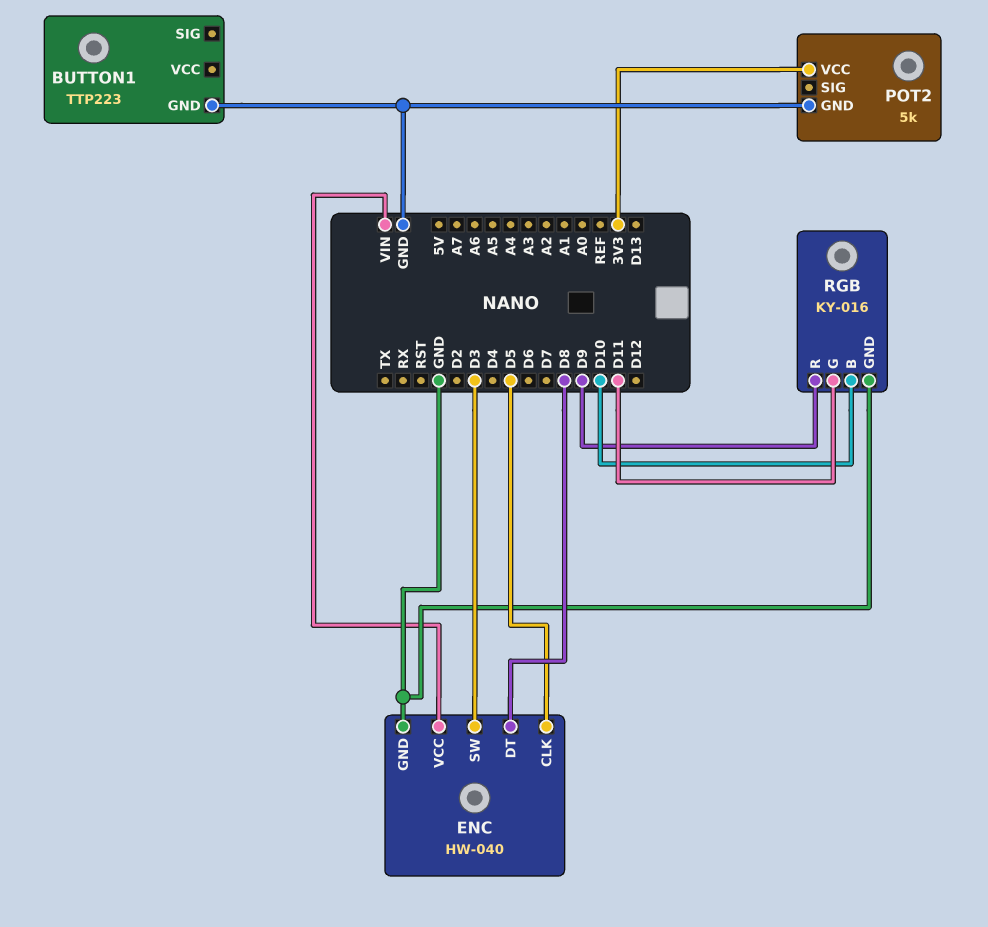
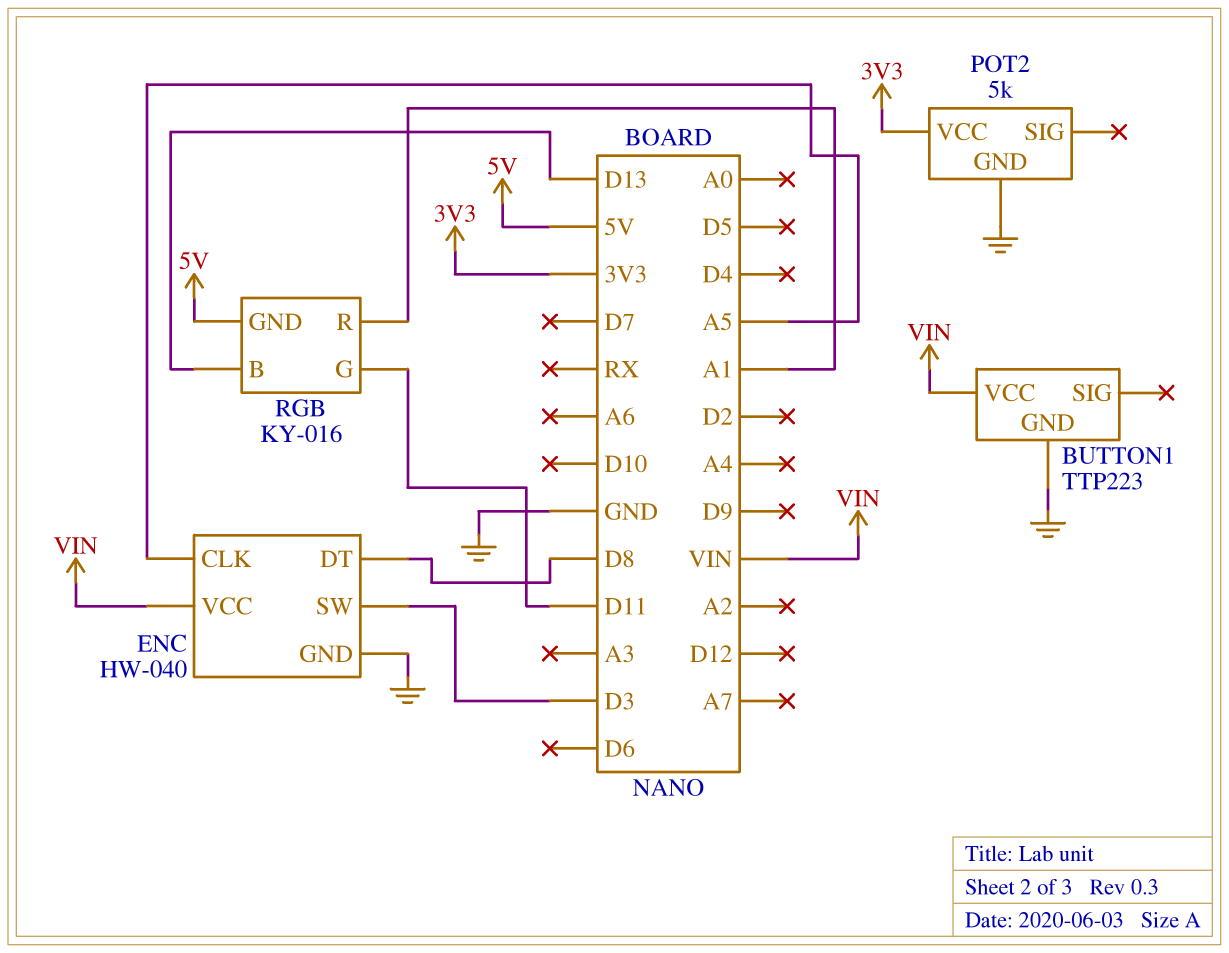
BUTTON1 pin VCC: none -> VIN
ENC pin CLK: D5 -> A5
RGB pin B: D10 -> D13
RGB pin GND: GND -> 5V
RGB pin R: D9 -> A1

